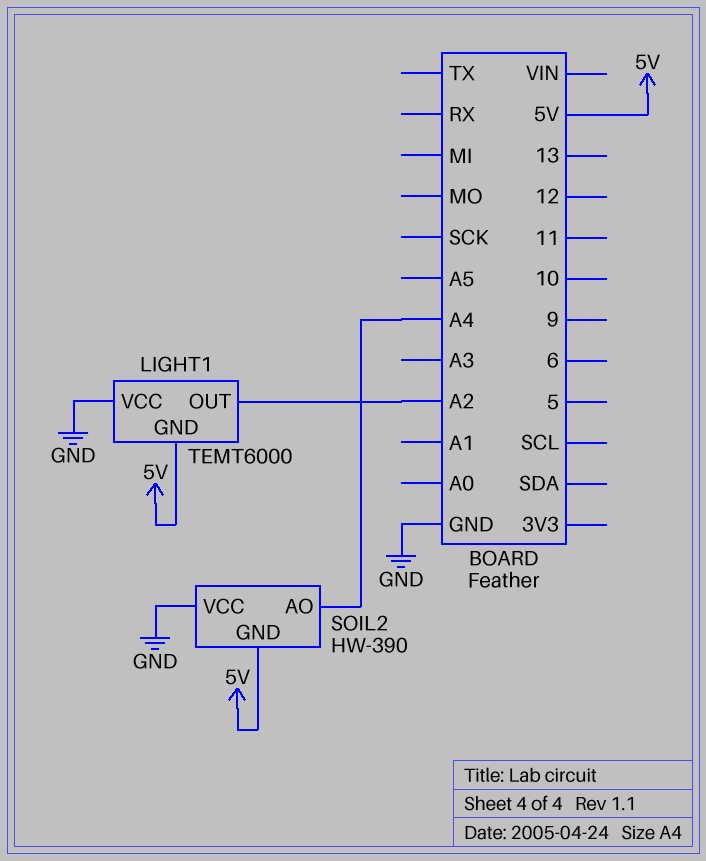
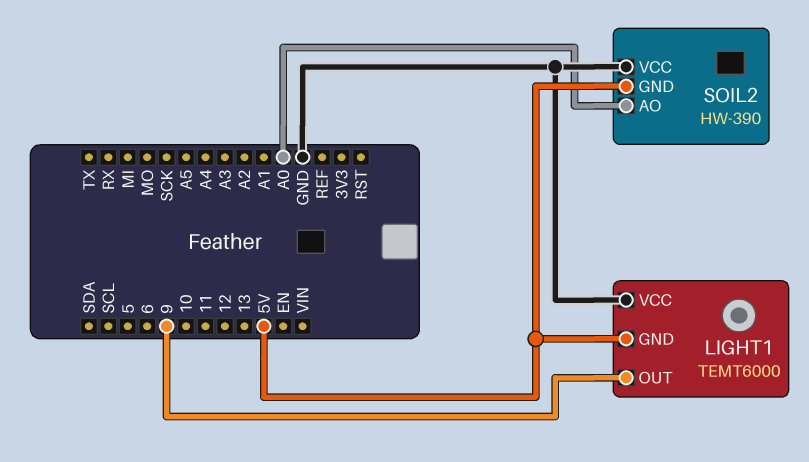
LIGHT1 pin OUT: A2 -> 9
SOIL2 pin AO: A4 -> A0

